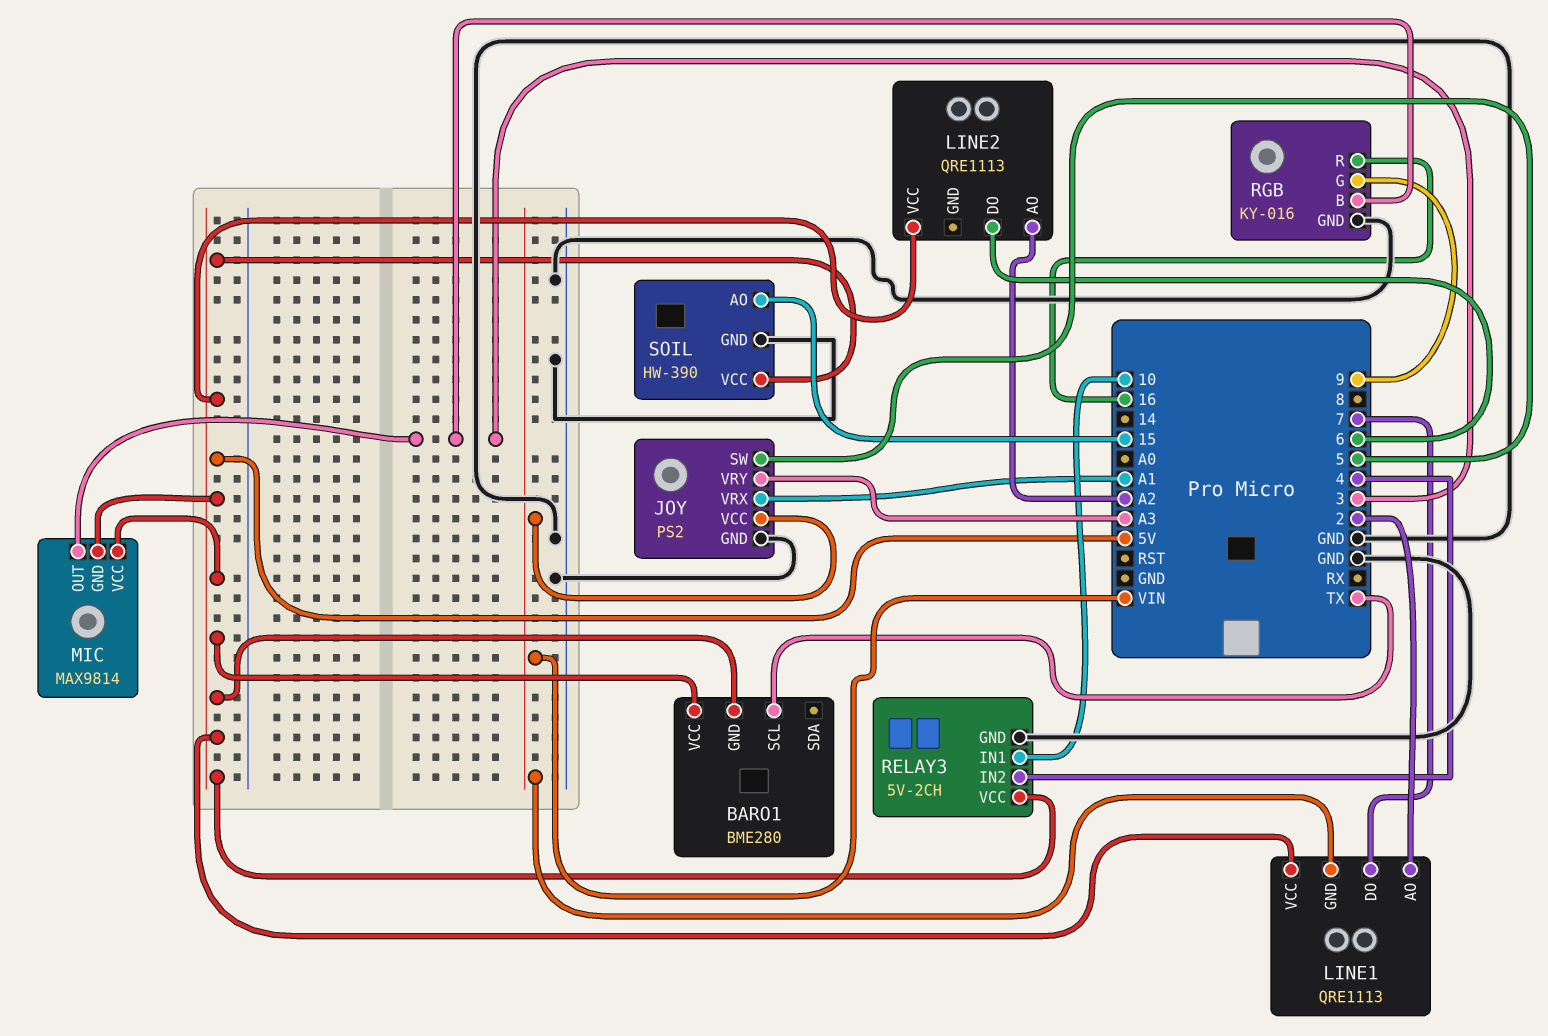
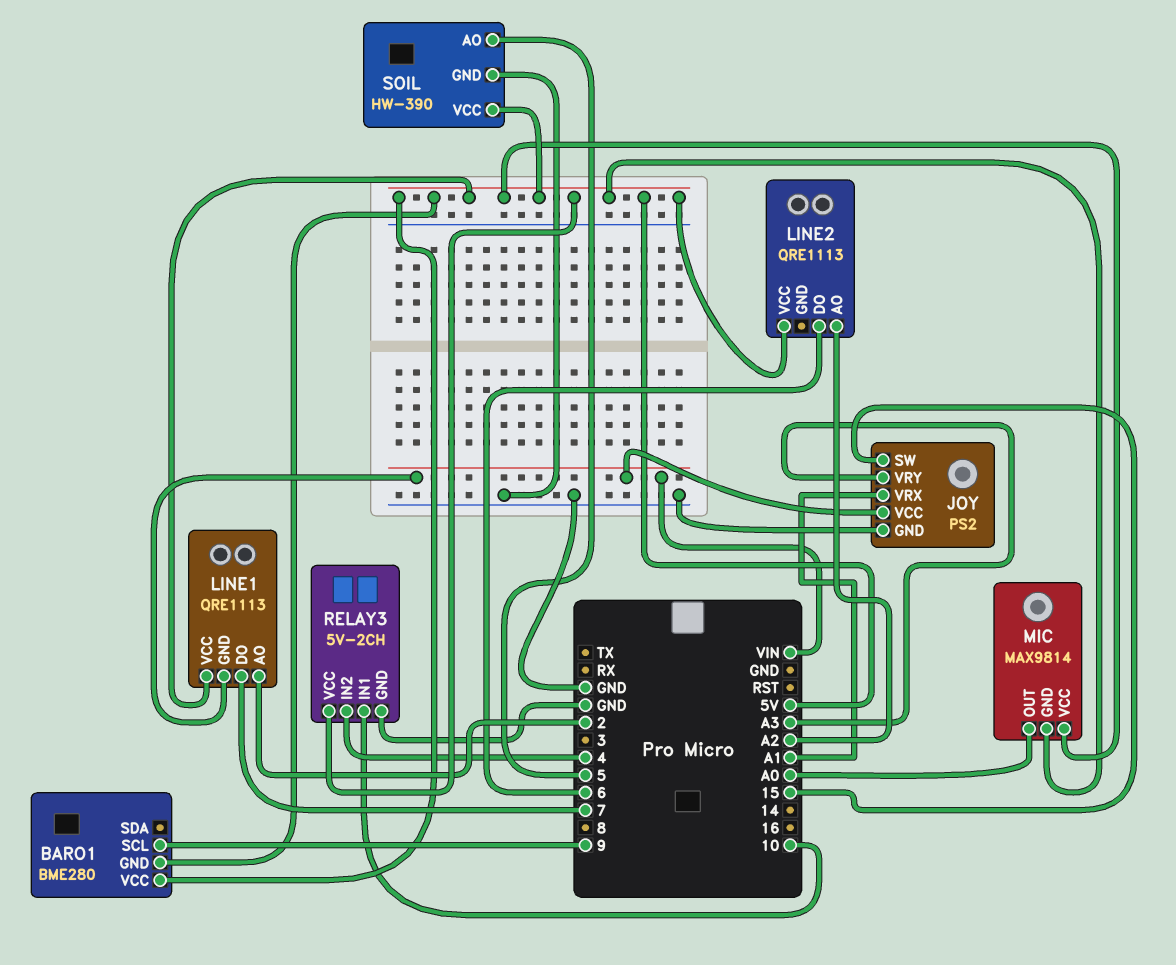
BARO1 pin SCL: TX -> 9
JOY pin SW: 5 -> 15
MIC pin OUT: 3 -> A0
RGB: KY-016 -> none
RGB pin B: 3 -> none
RGB pin G: 9 -> none
RGB pin GND: GND -> none
RGB pin R: 16 -> none
SOIL pin AO: 15 -> 5

